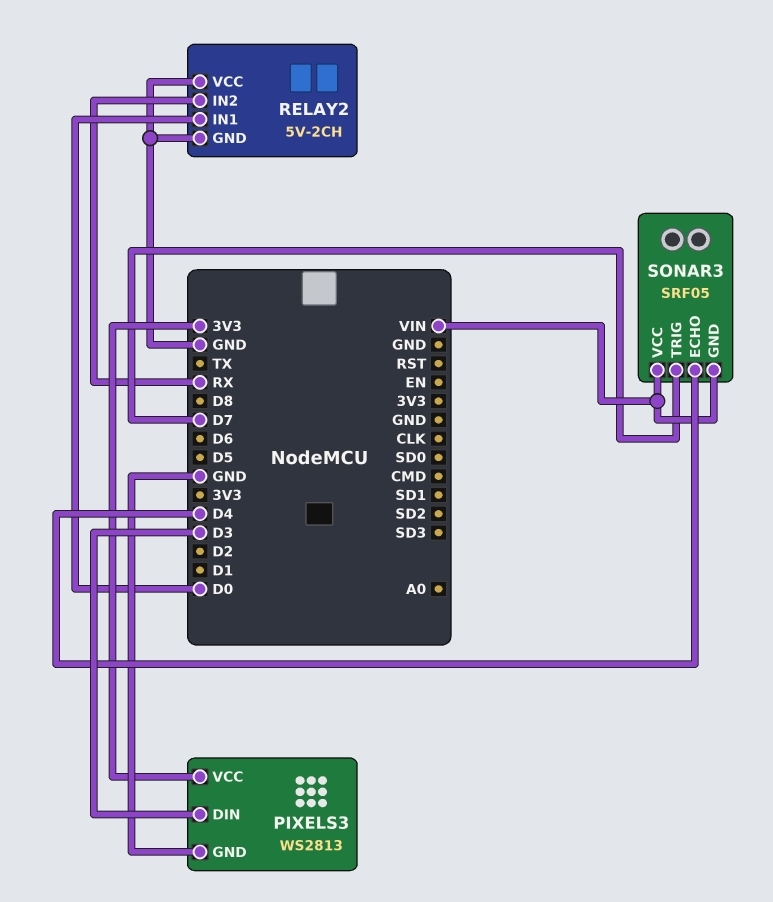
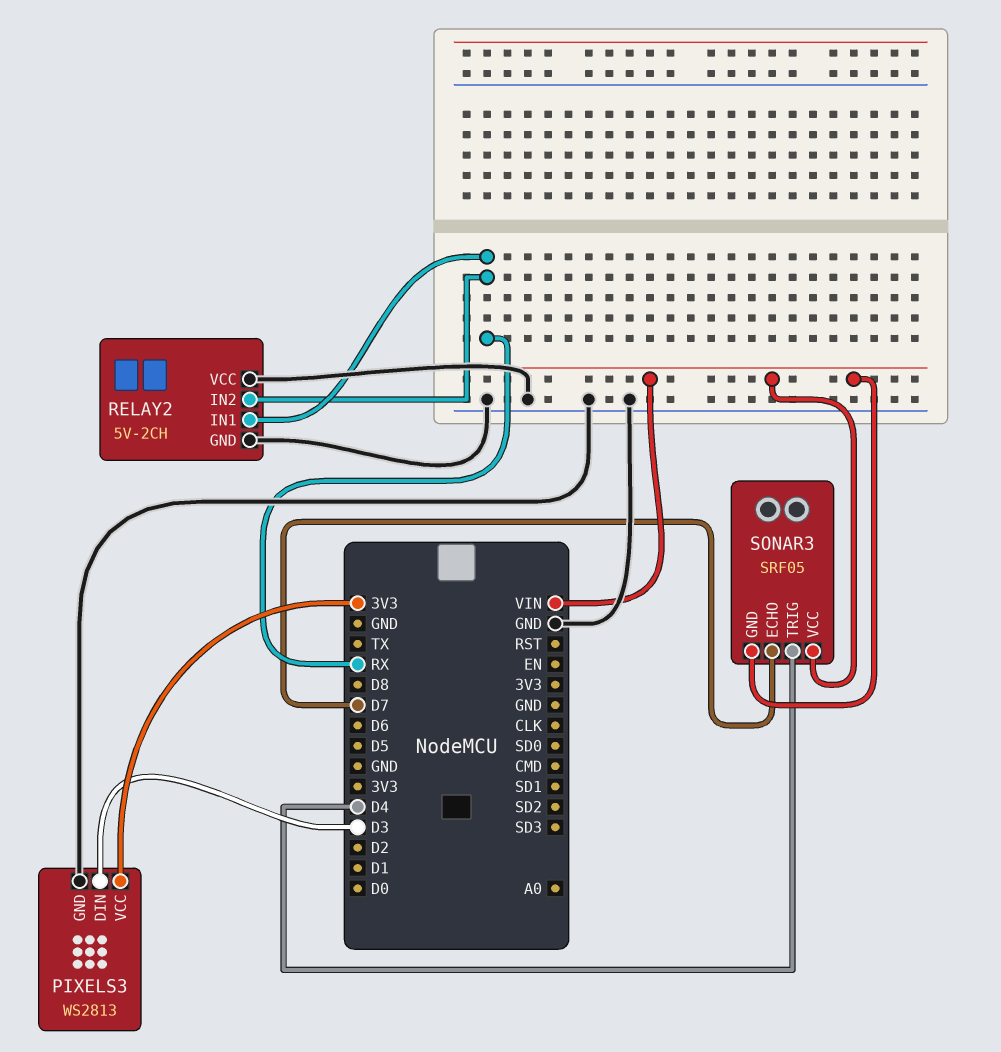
RELAY2 pin IN1: D0 -> RX
SONAR3 pin ECHO: D4 -> D7
SONAR3 pin TRIG: D7 -> D4

